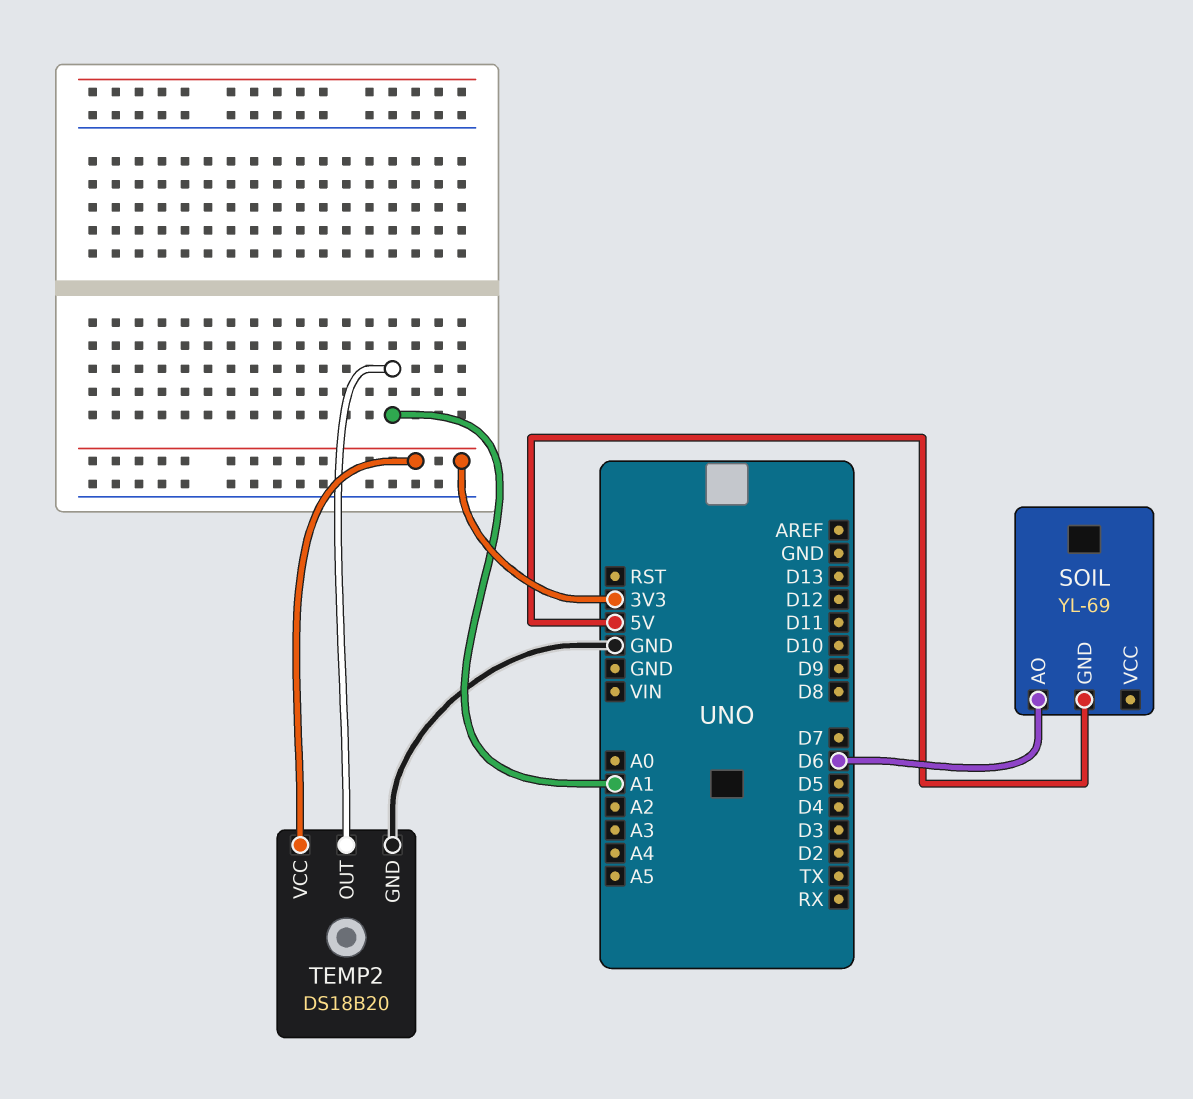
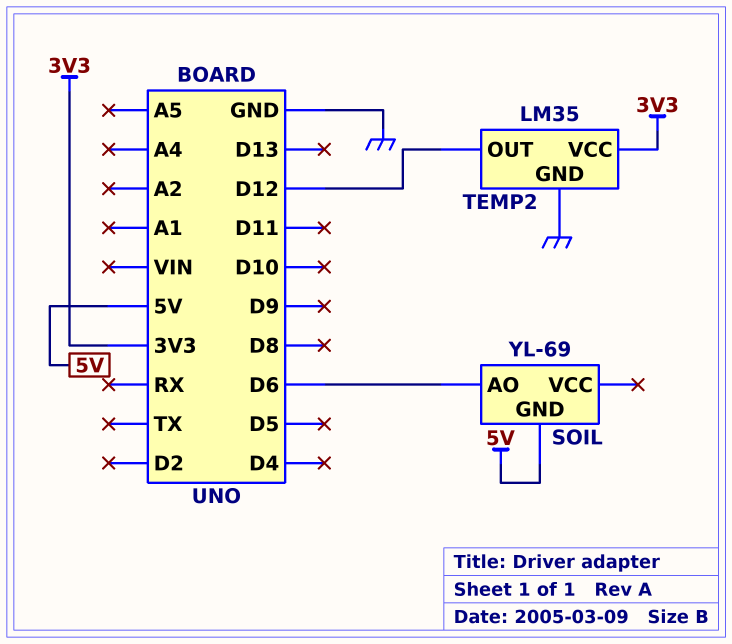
TEMP2: DS18B20 -> LM35
TEMP2 pin OUT: A1 -> D12

